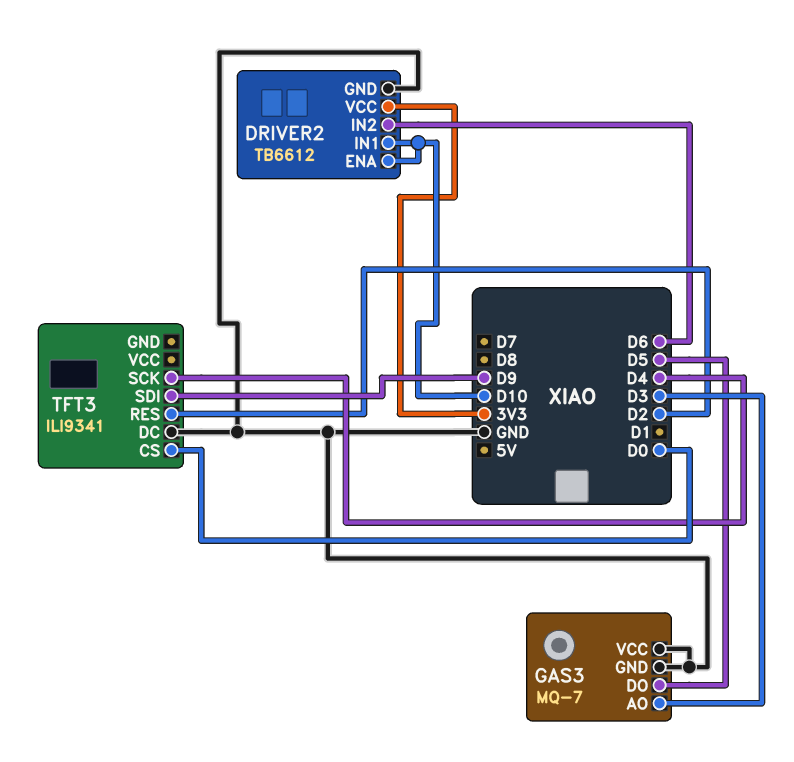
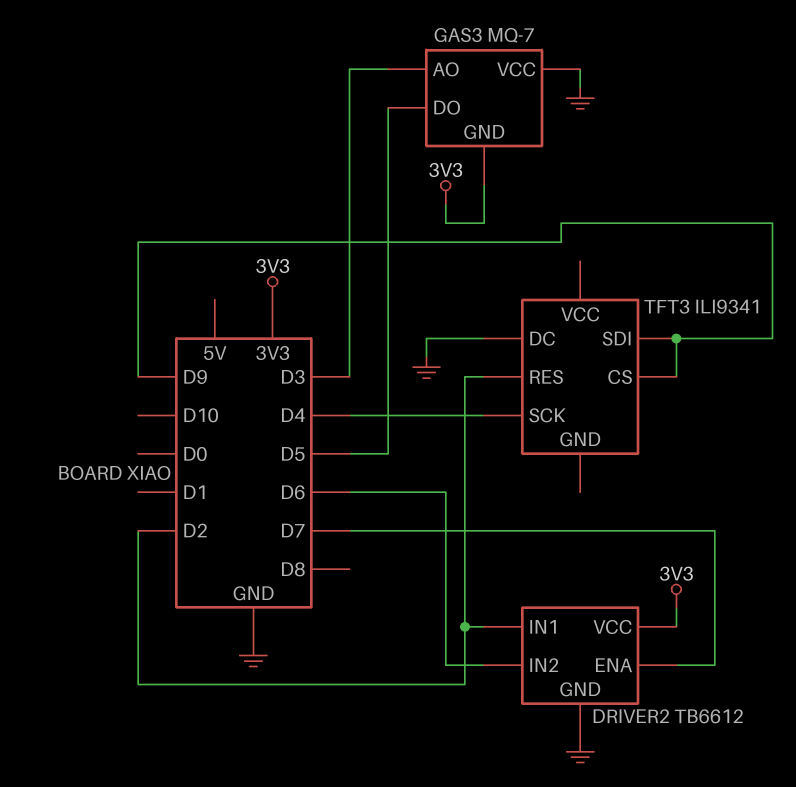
DRIVER2 pin ENA: D10 -> D7
DRIVER2 pin IN1: D10 -> D2
GAS3 pin GND: GND -> 3V3
TFT3 pin CS: D0 -> D9

